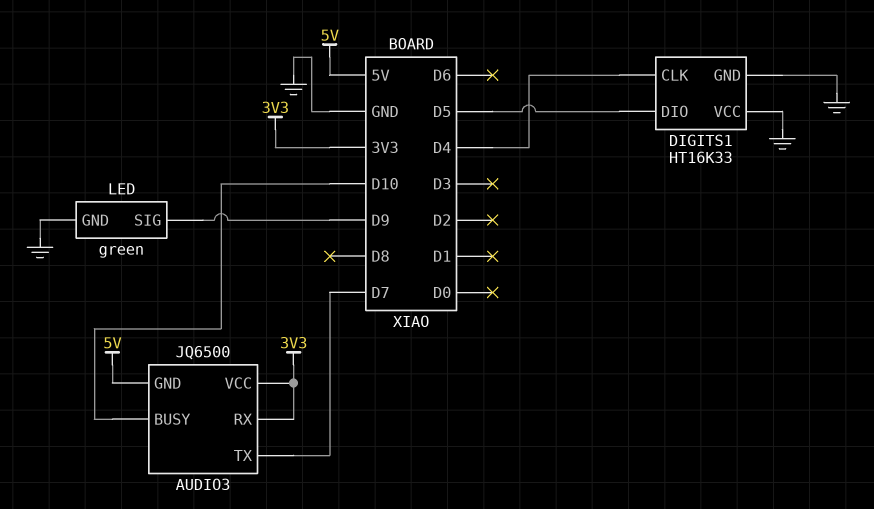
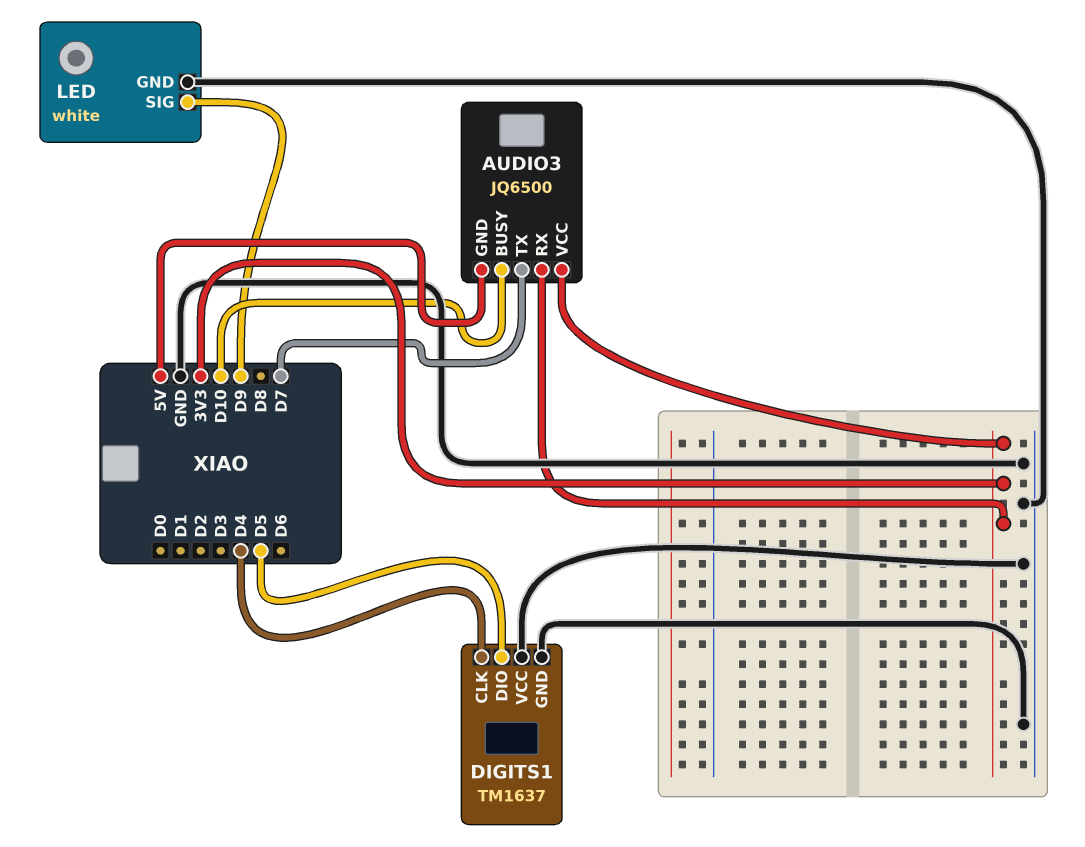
DIGITS1: HT16K33 -> TM1637
LED: green -> white

